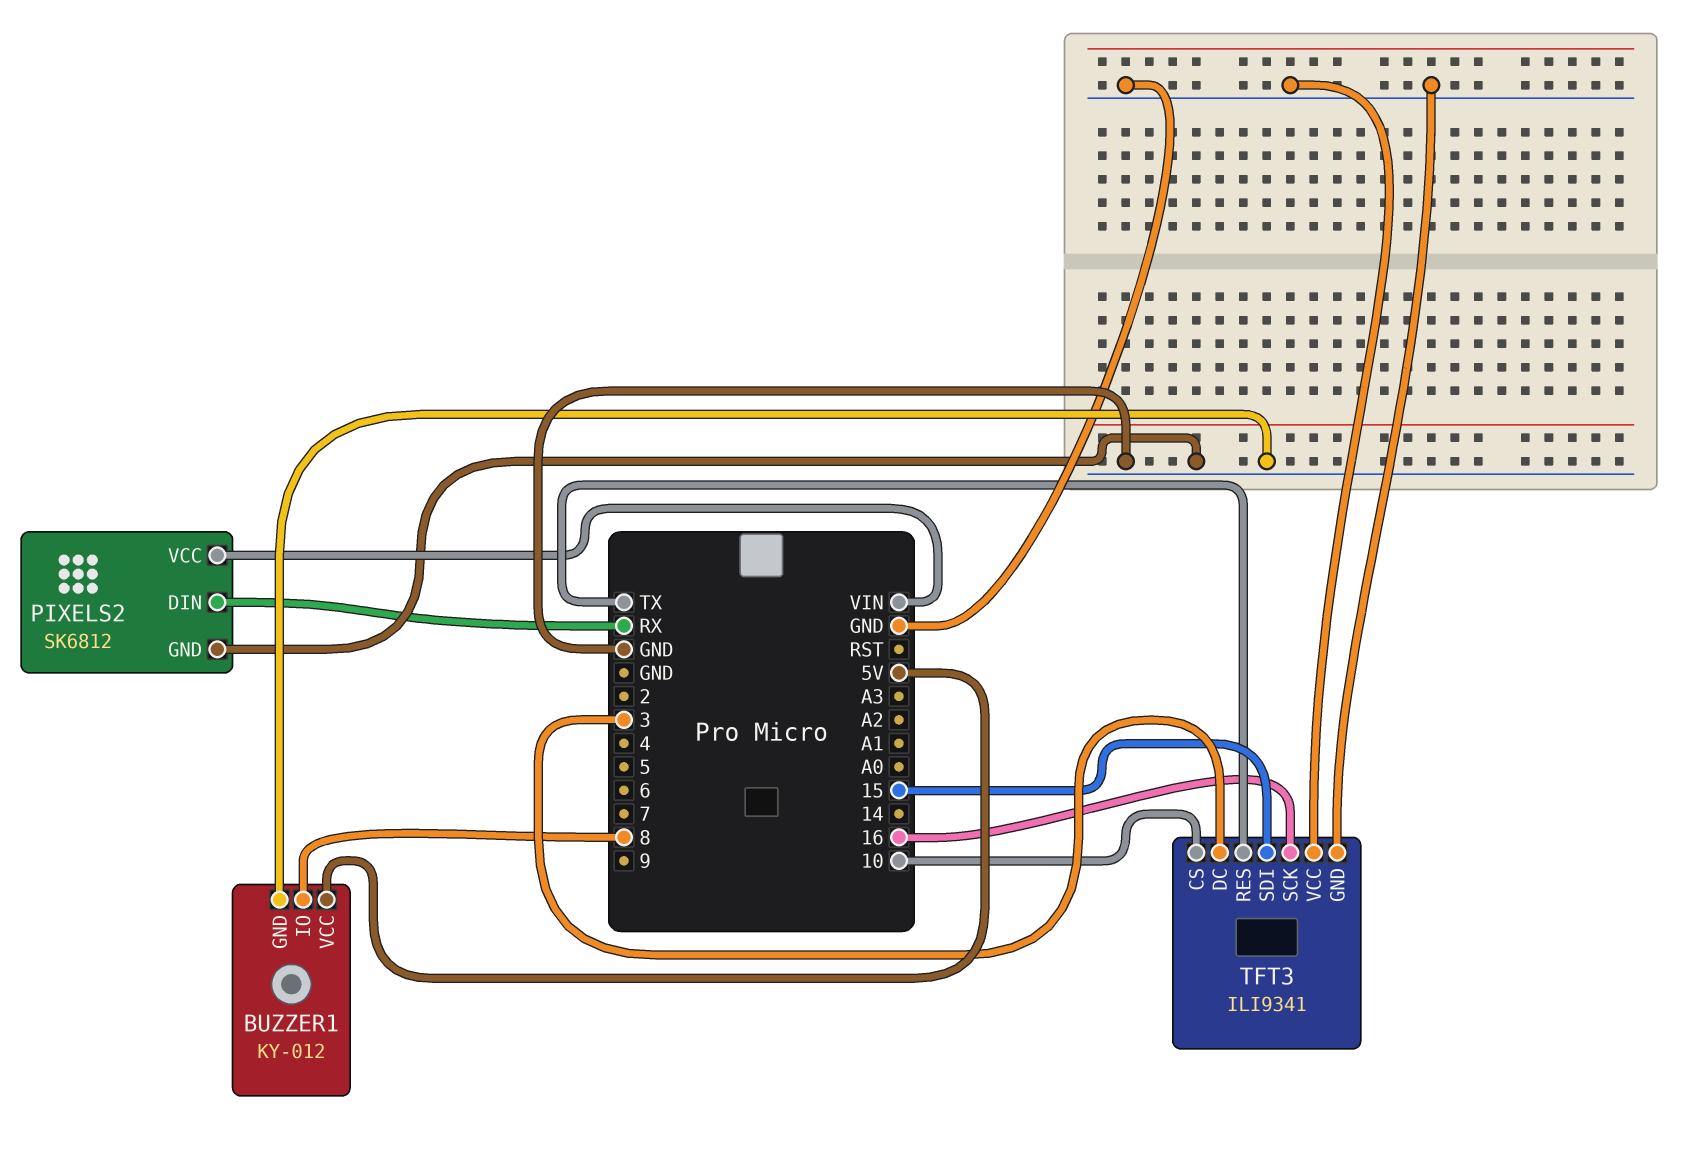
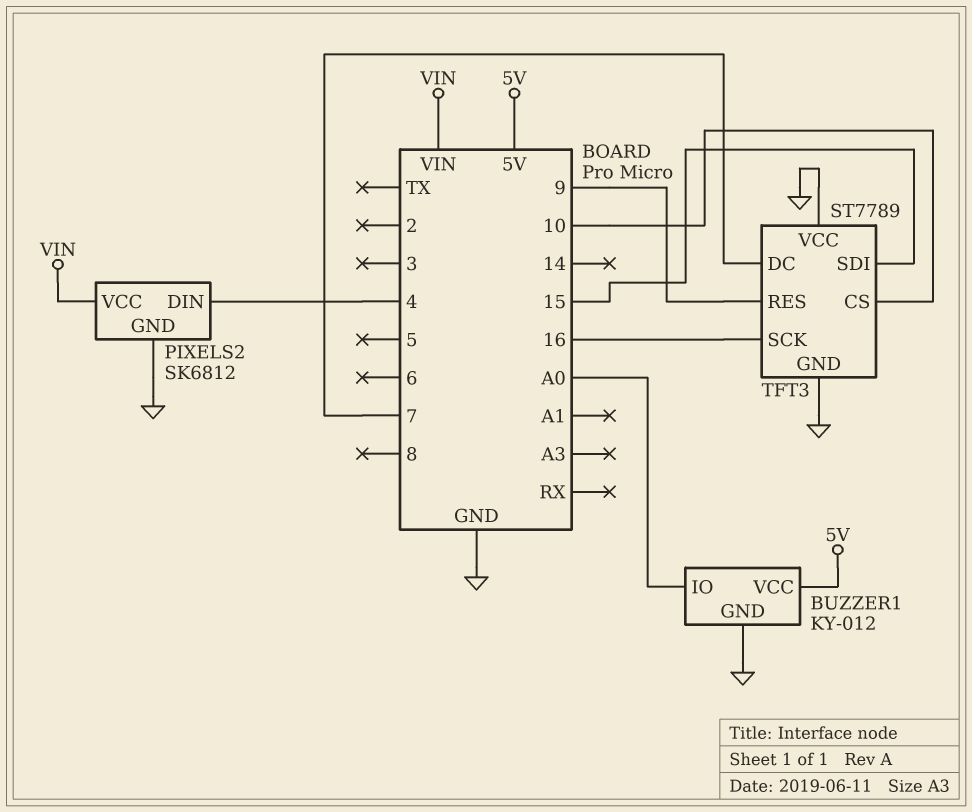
BUZZER1 pin IO: 8 -> A0
PIXELS2 pin DIN: RX -> 4
TFT3: ILI9341 -> ST7789
TFT3 pin DC: 3 -> 7
TFT3 pin RES: TX -> 9

